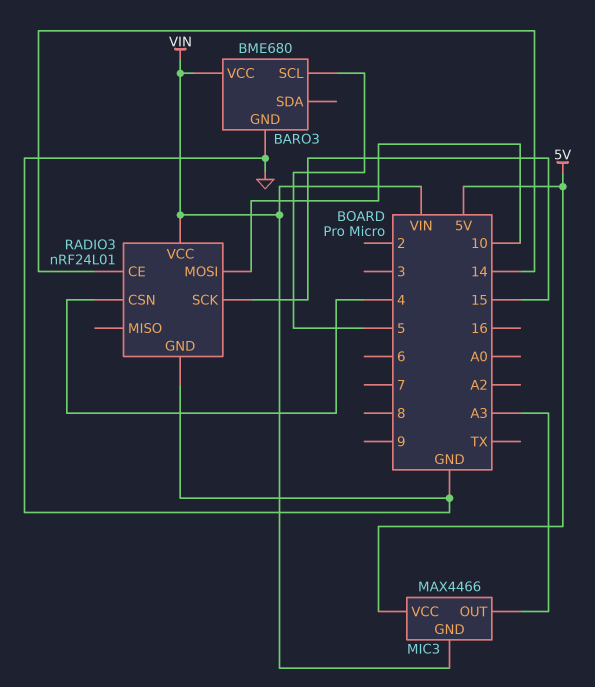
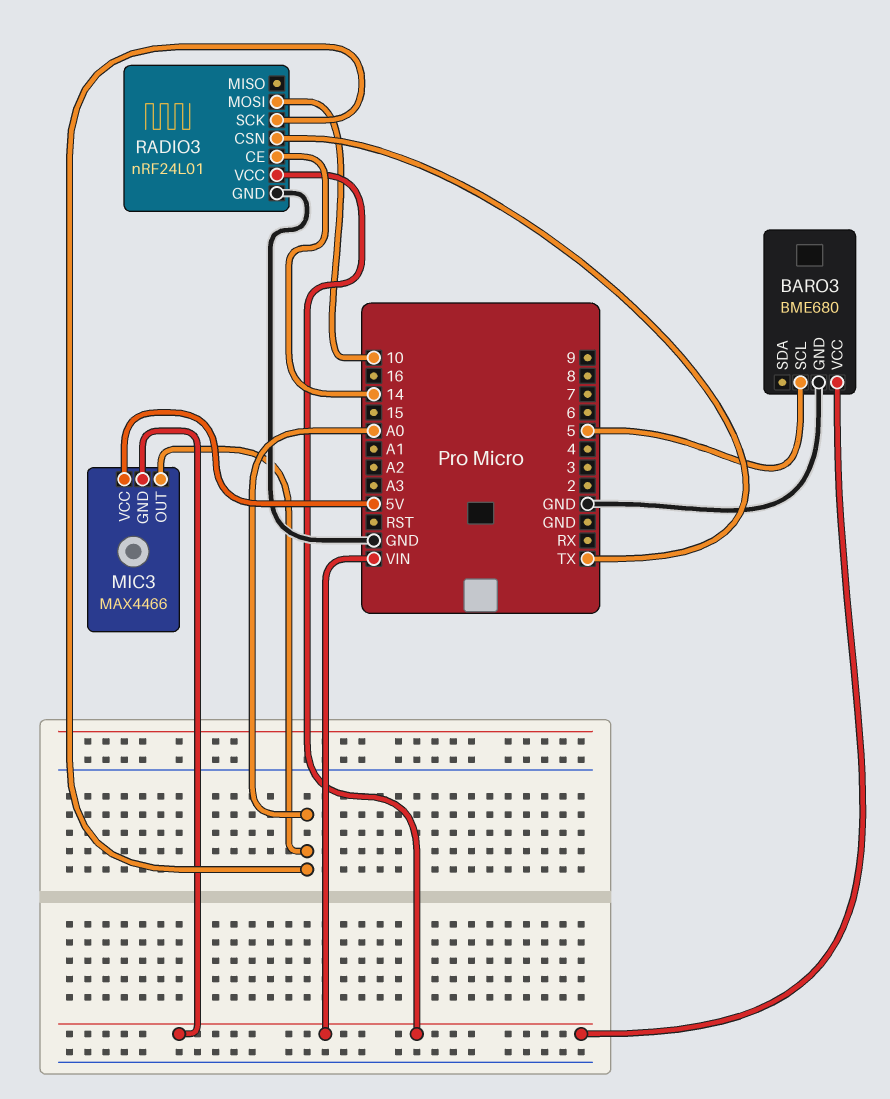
MIC3 pin OUT: A3 -> A0
RADIO3 pin CSN: 4 -> TX
RADIO3 pin SCK: 15 -> A0

